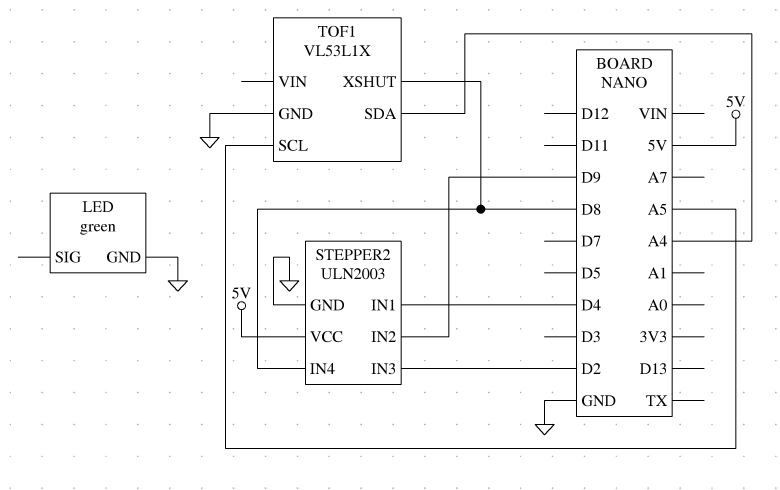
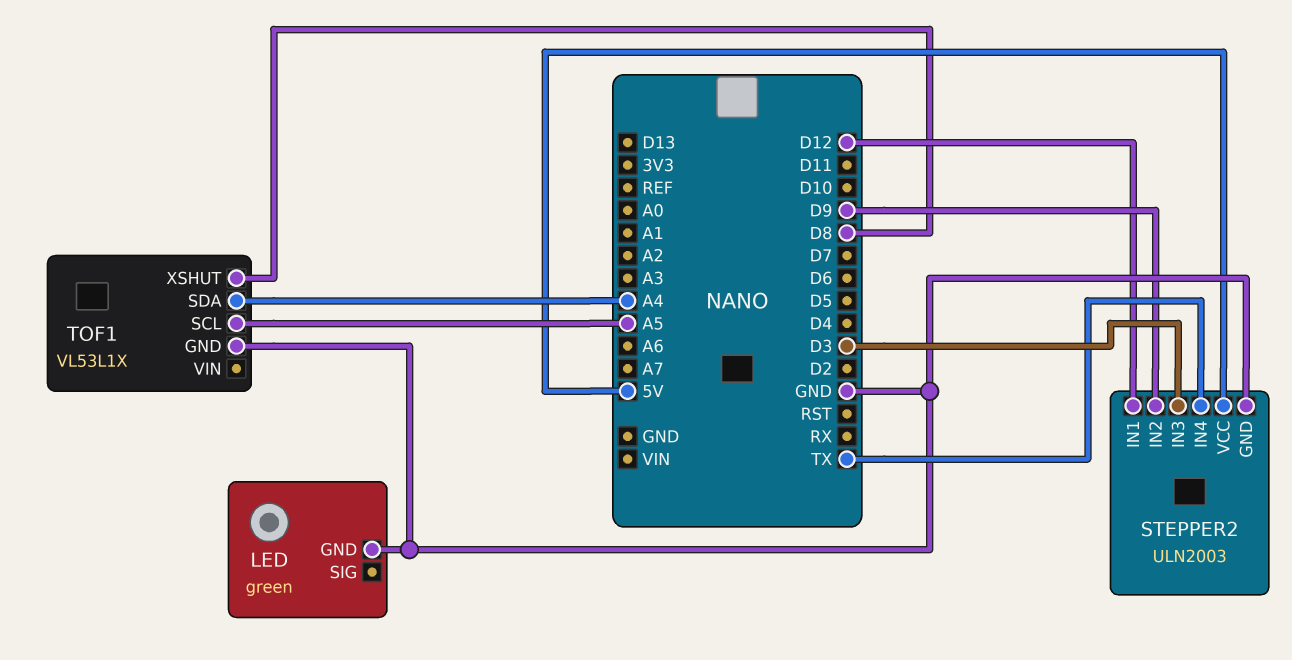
STEPPER2 pin IN1: D4 -> D12
STEPPER2 pin IN3: D2 -> D3
STEPPER2 pin IN4: D8 -> TX

